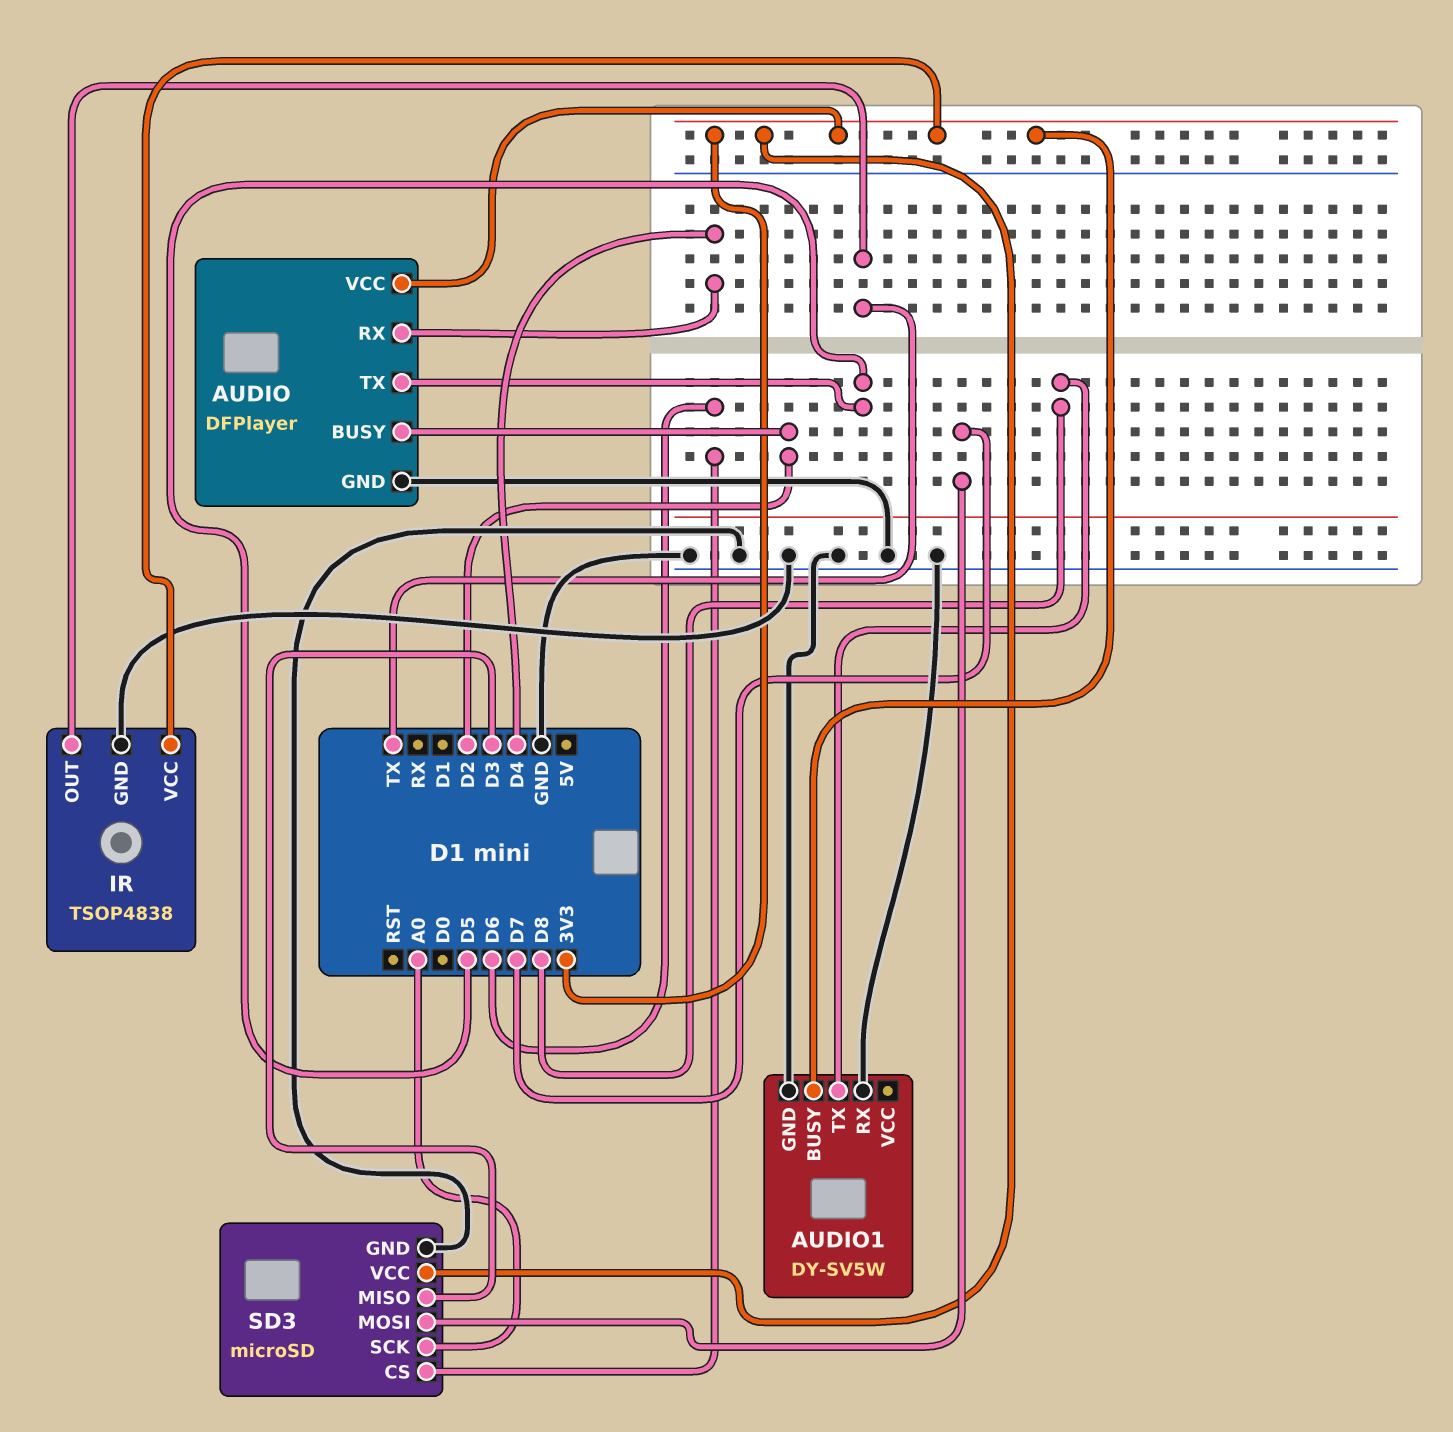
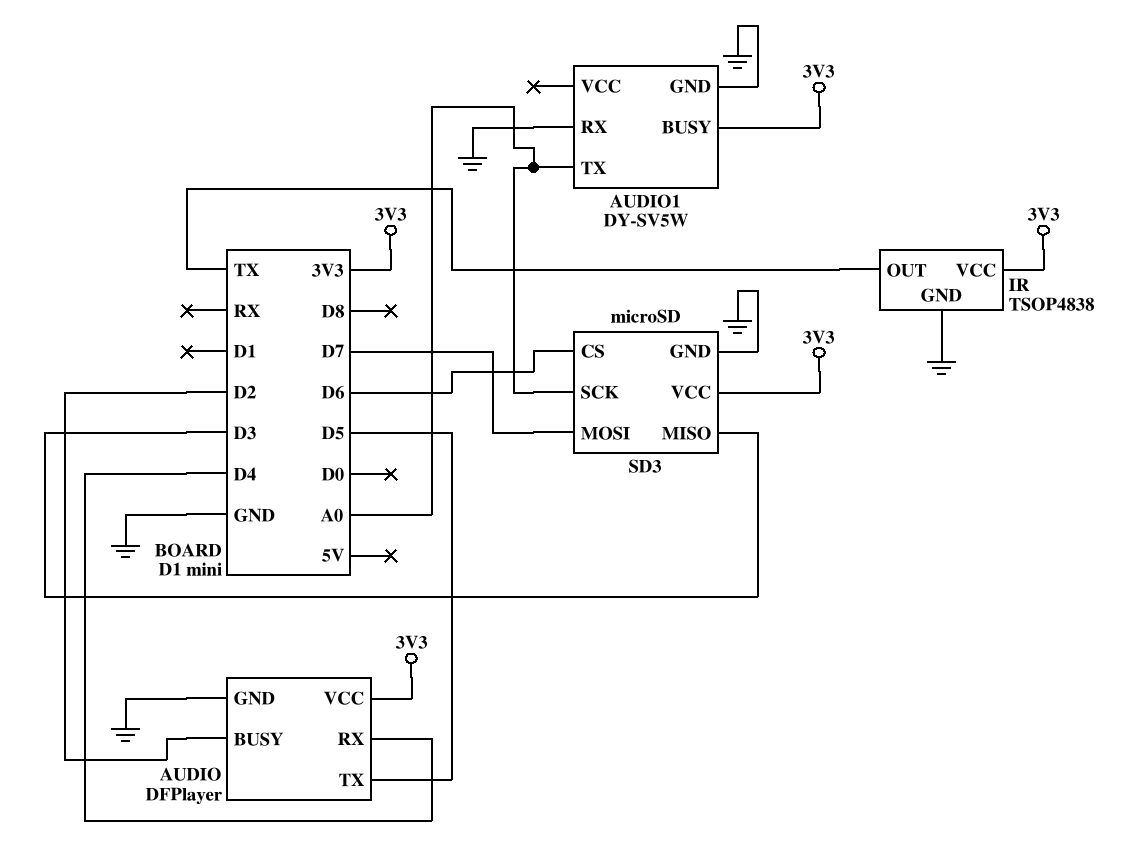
AUDIO1 pin TX: D8 -> A0

